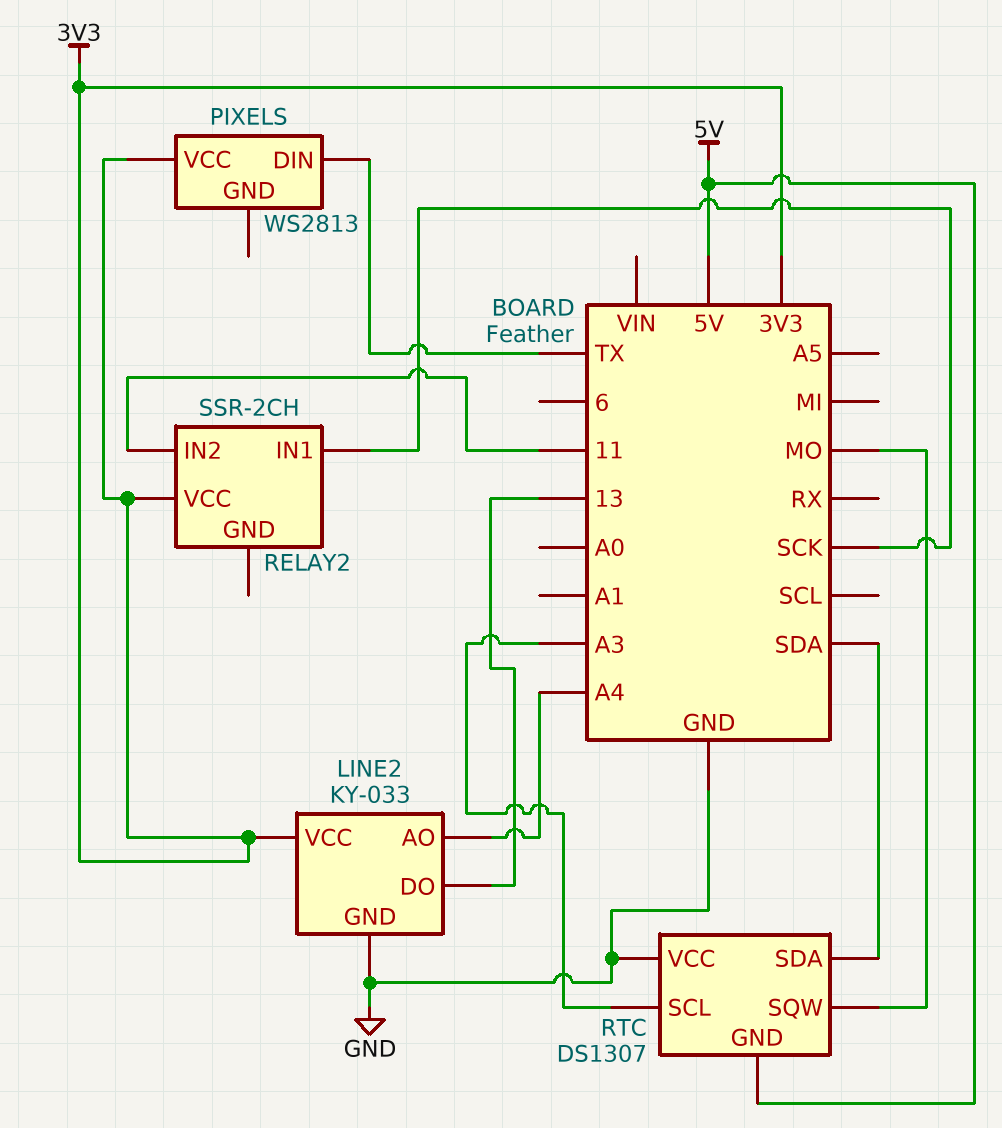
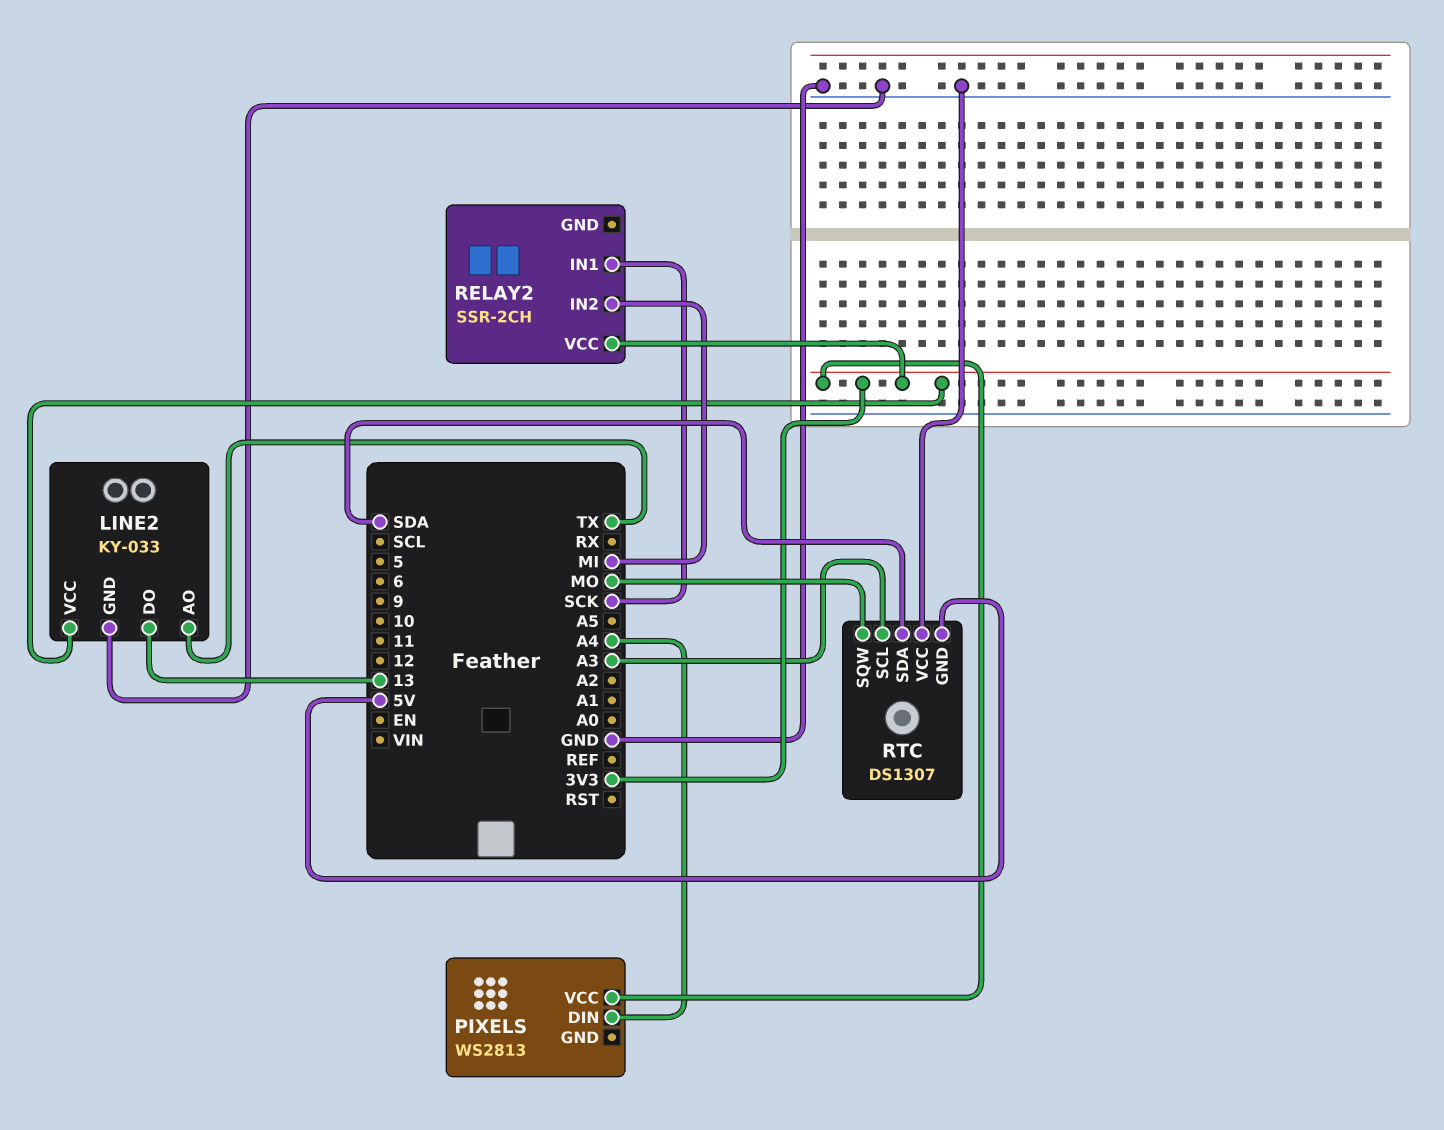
LINE2 pin AO: A4 -> TX
PIXELS pin DIN: TX -> A4
RELAY2 pin IN2: 11 -> MI

